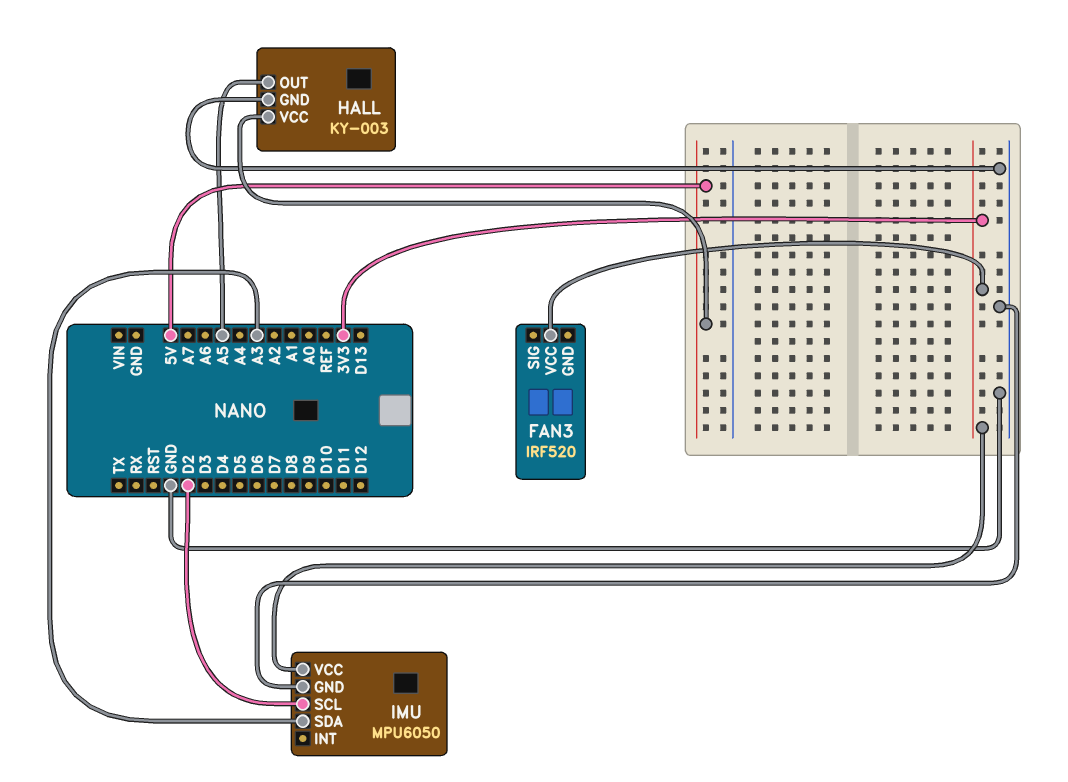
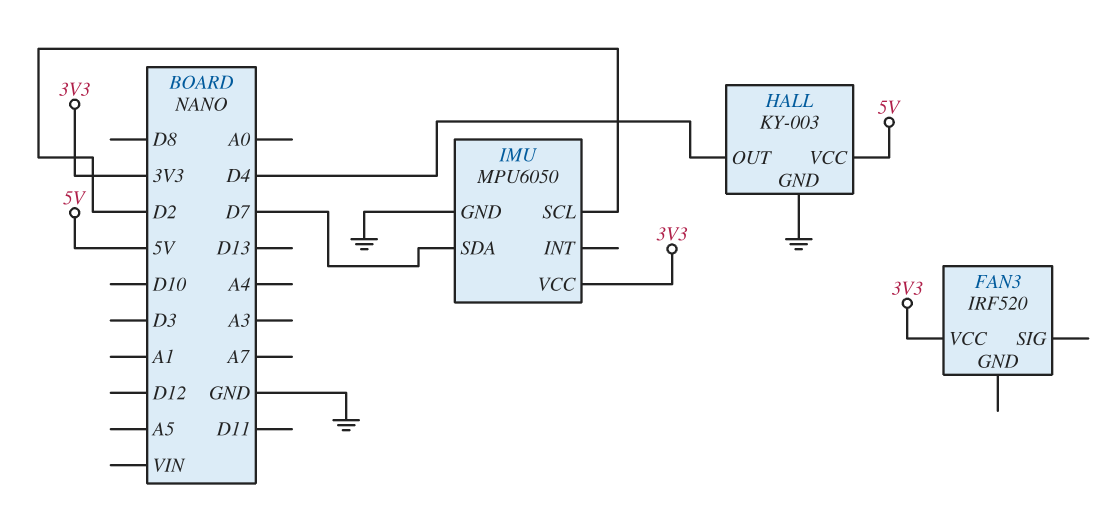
HALL pin OUT: A5 -> D4
IMU pin SDA: A3 -> D7

